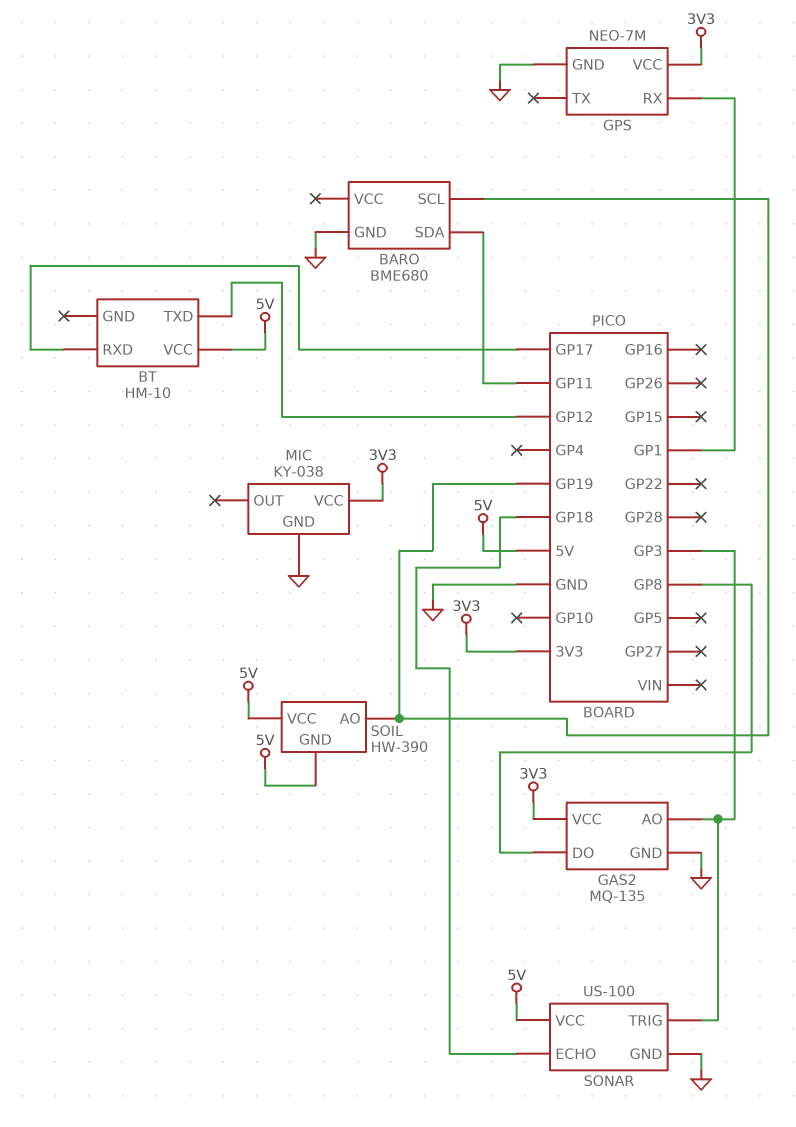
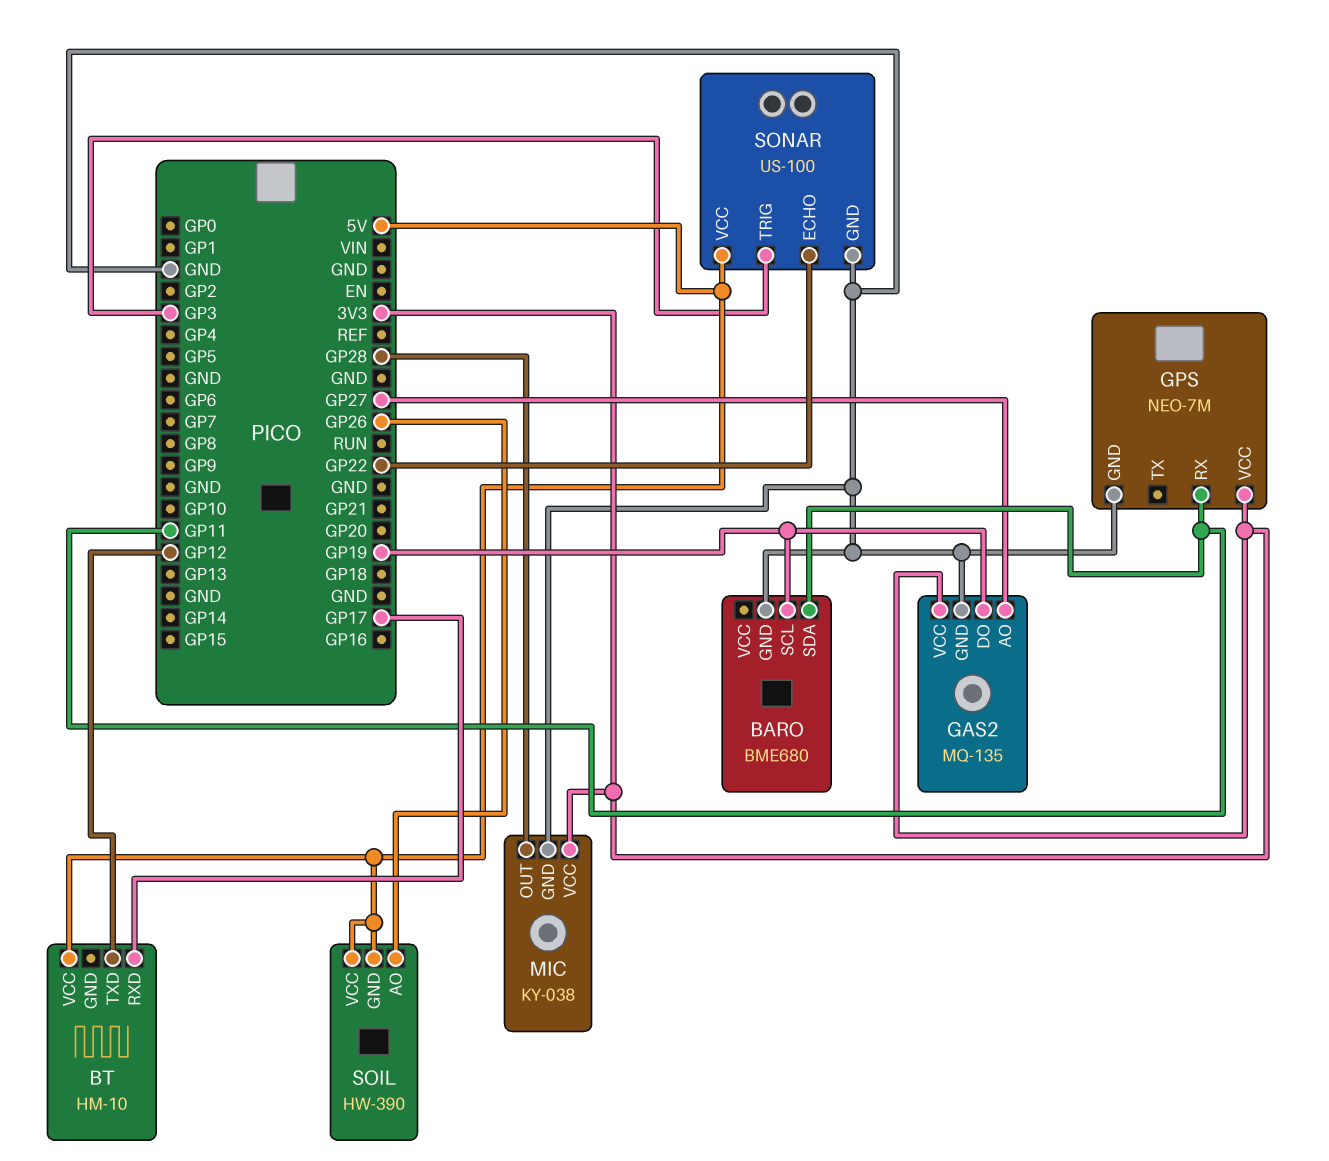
GAS2 pin AO: GP3 -> GP27
GAS2 pin DO: GP8 -> GP19
GPS pin RX: GP1 -> GP11
MIC pin OUT: none -> GP28
SOIL pin AO: GP19 -> GP26
SONAR pin ECHO: GP18 -> GP22

